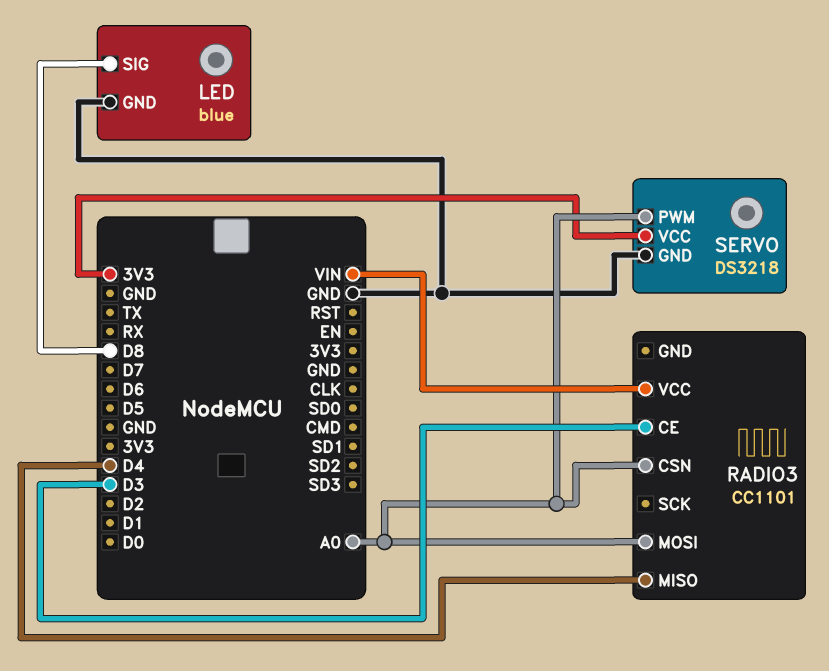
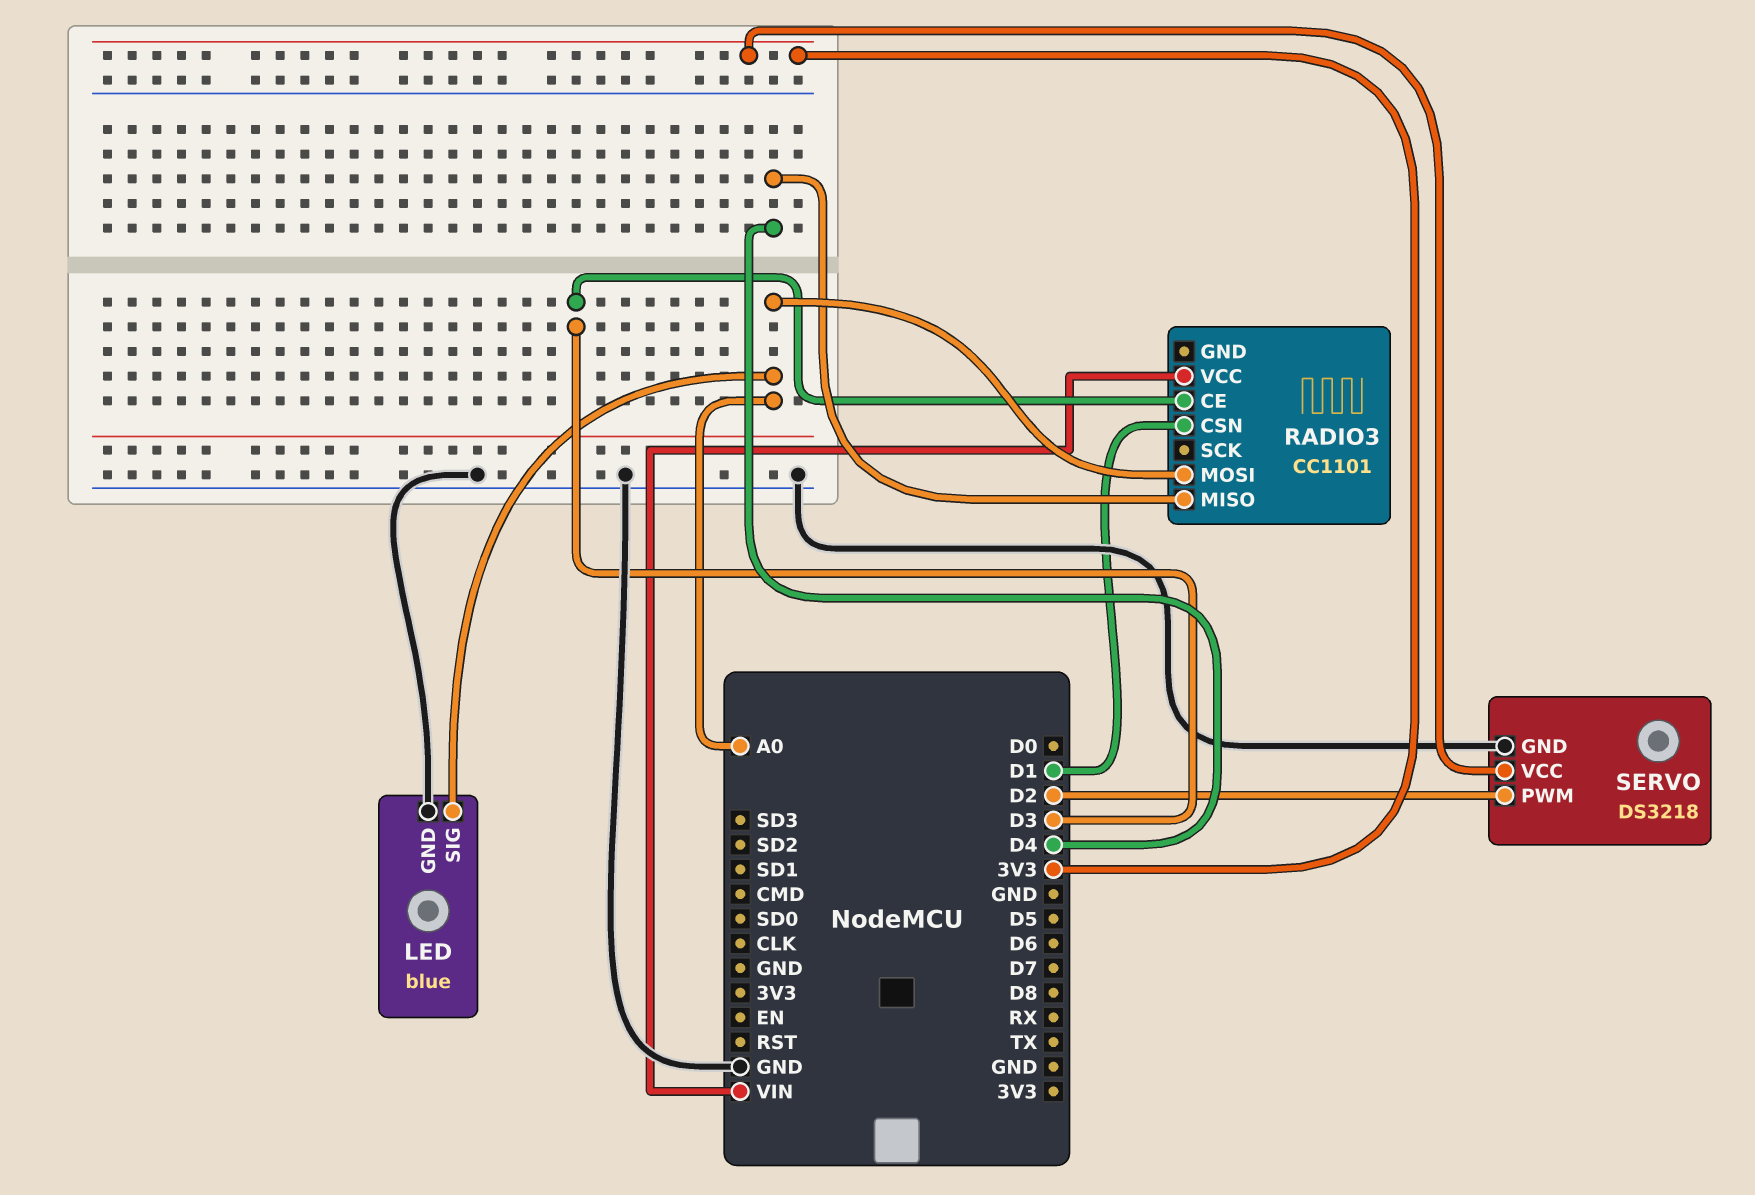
LED pin SIG: D8 -> A0
RADIO3 pin CSN: A0 -> D1
SERVO pin PWM: A0 -> D2

